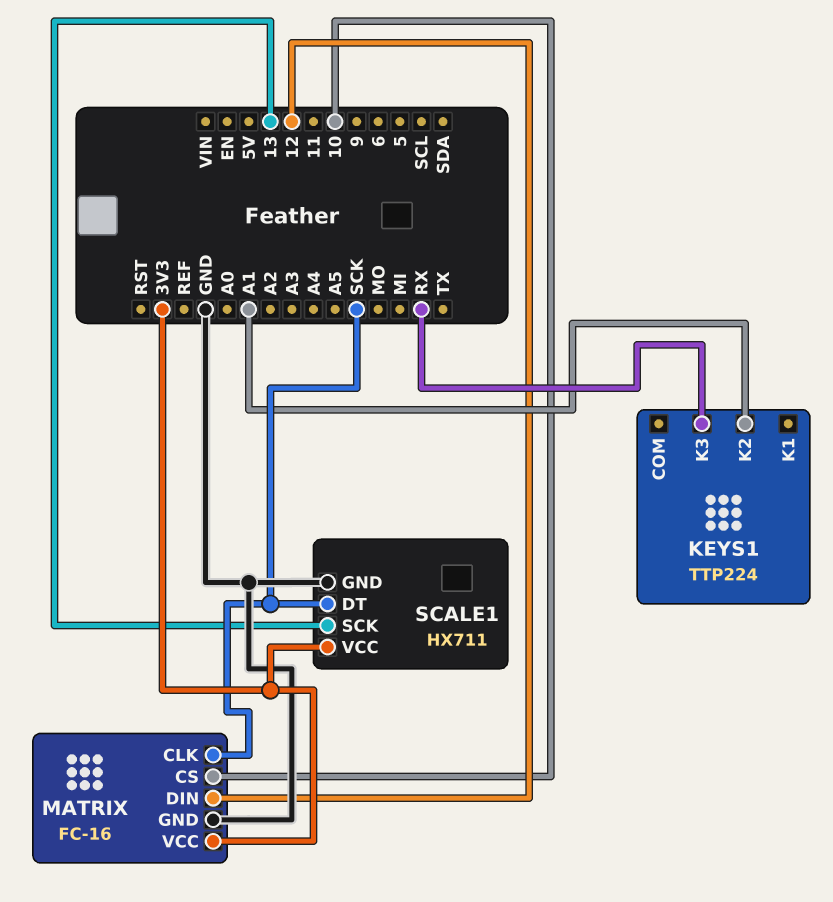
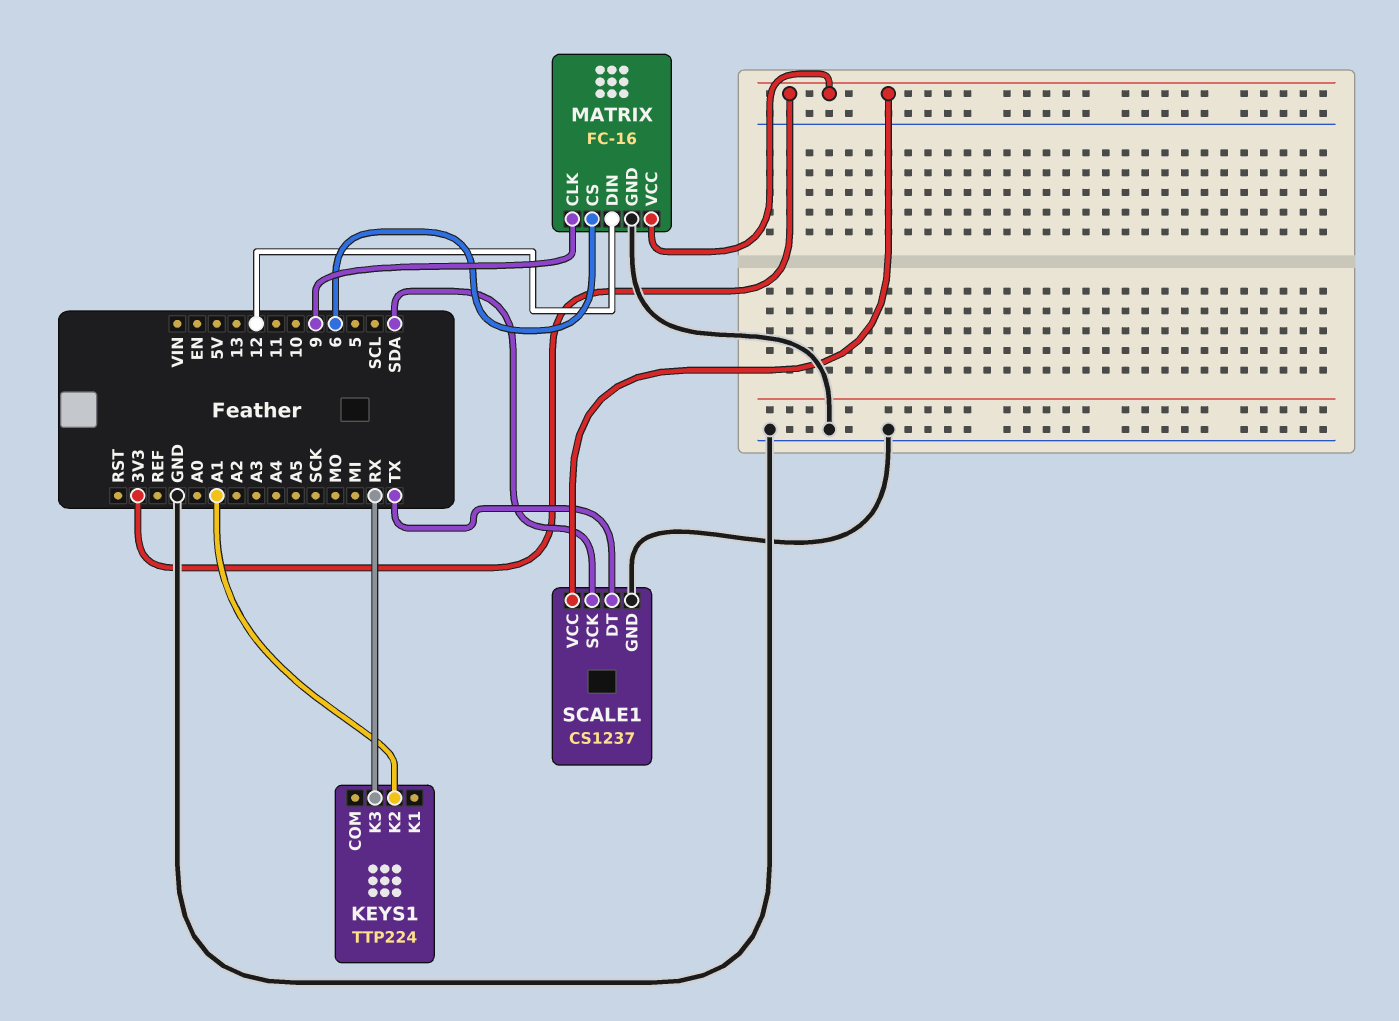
MATRIX pin CLK: SCK -> 9
MATRIX pin CS: 10 -> 6
SCALE1: HX711 -> CS1237
SCALE1 pin DT: SCK -> TX
SCALE1 pin SCK: 13 -> SDA

